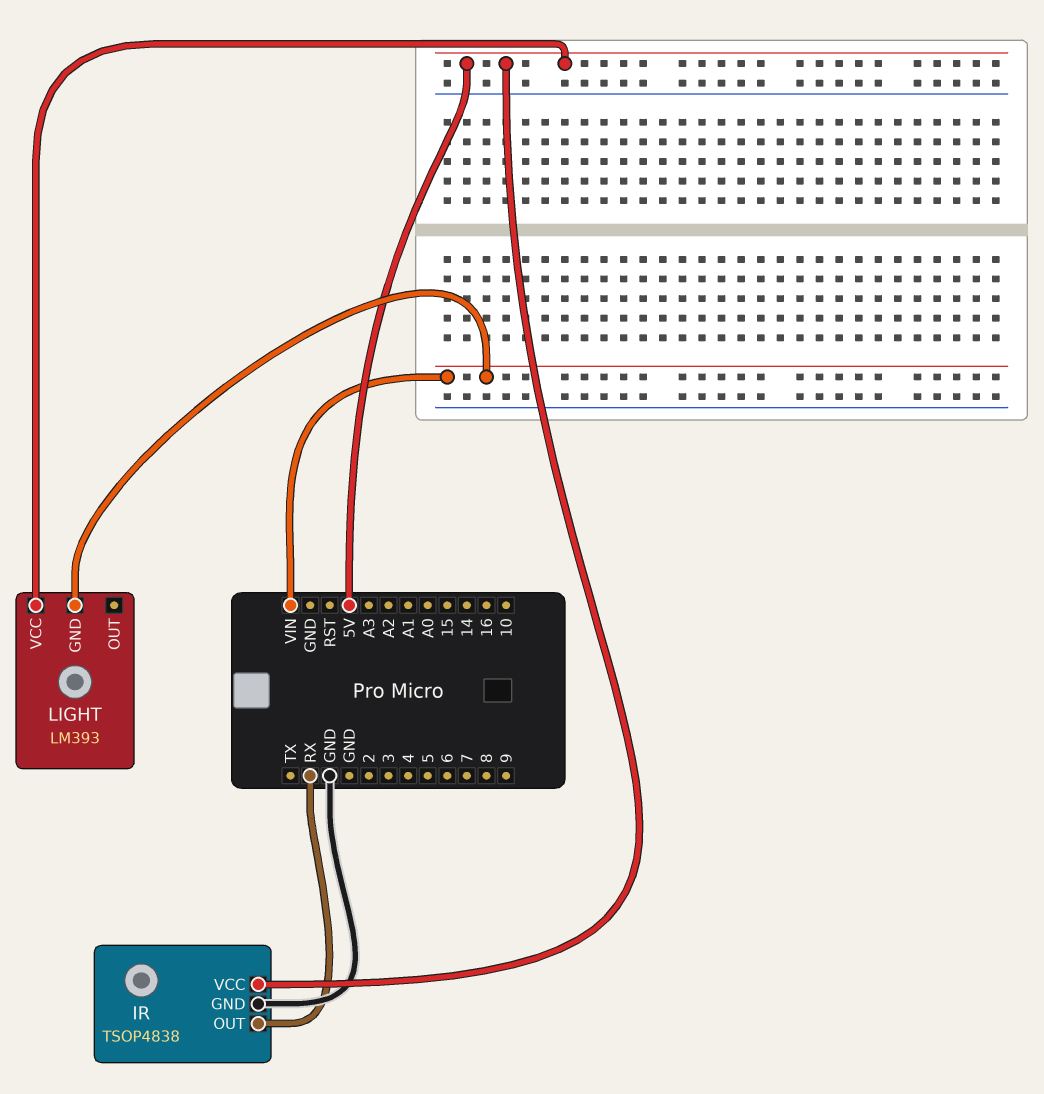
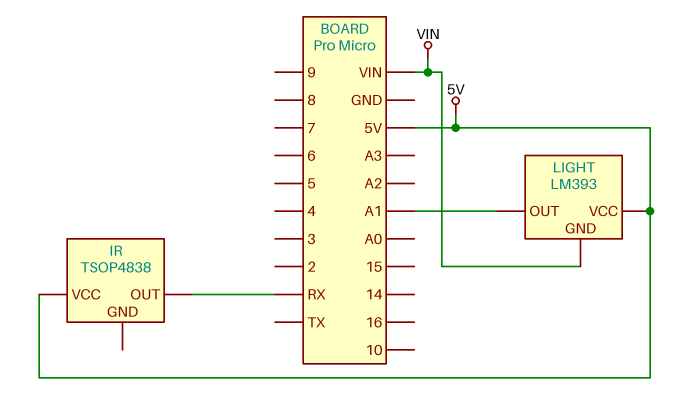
IR pin GND: GND -> none
LIGHT pin OUT: none -> A1

